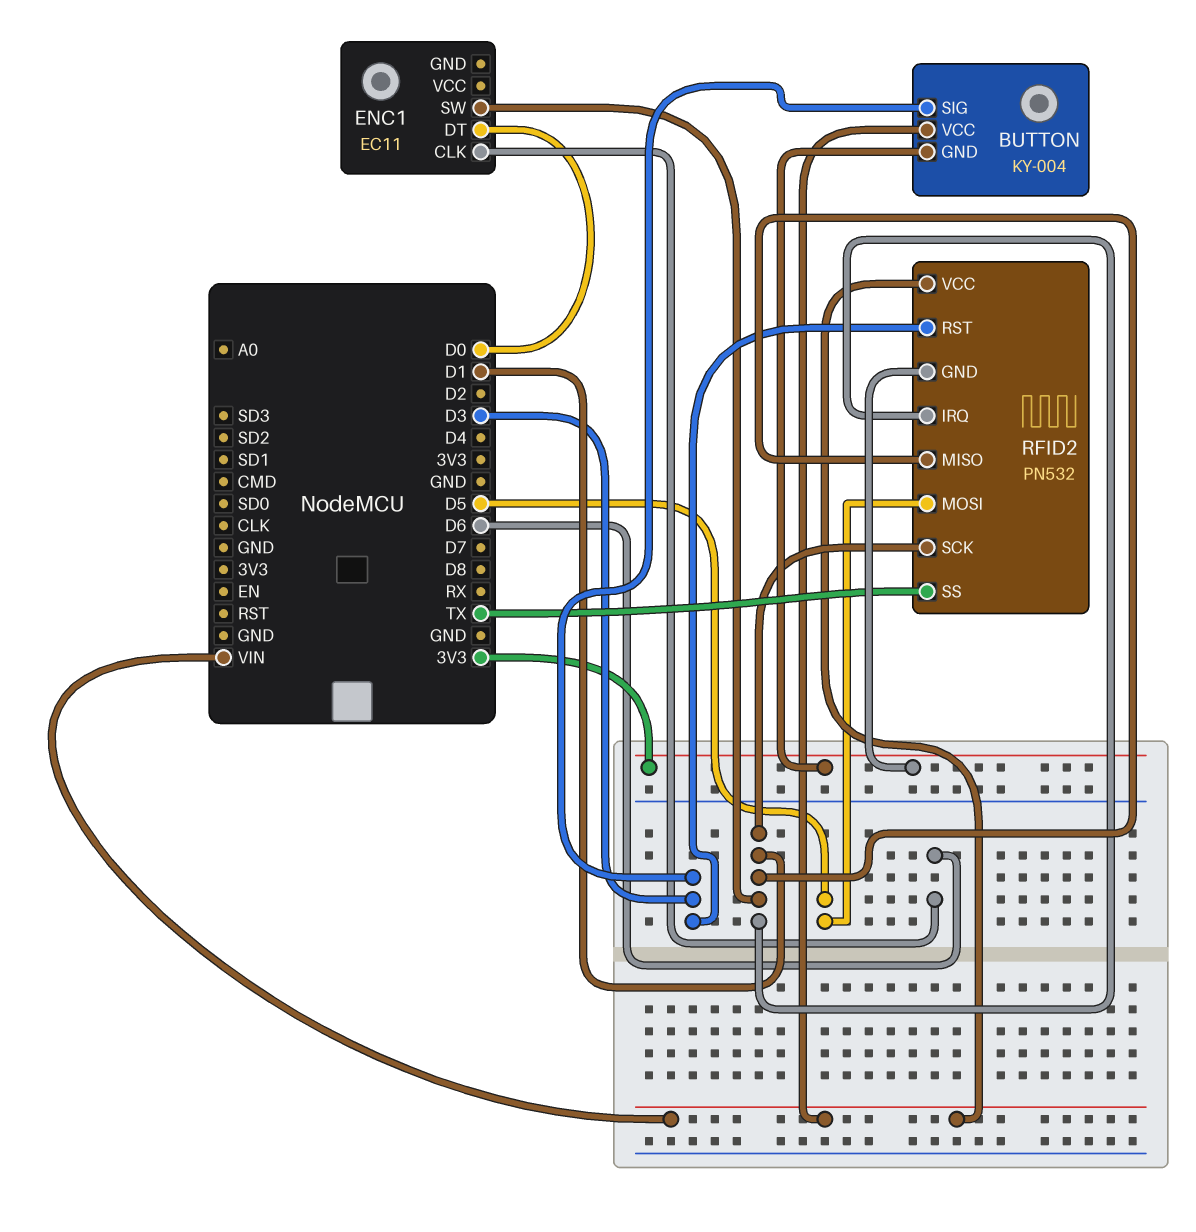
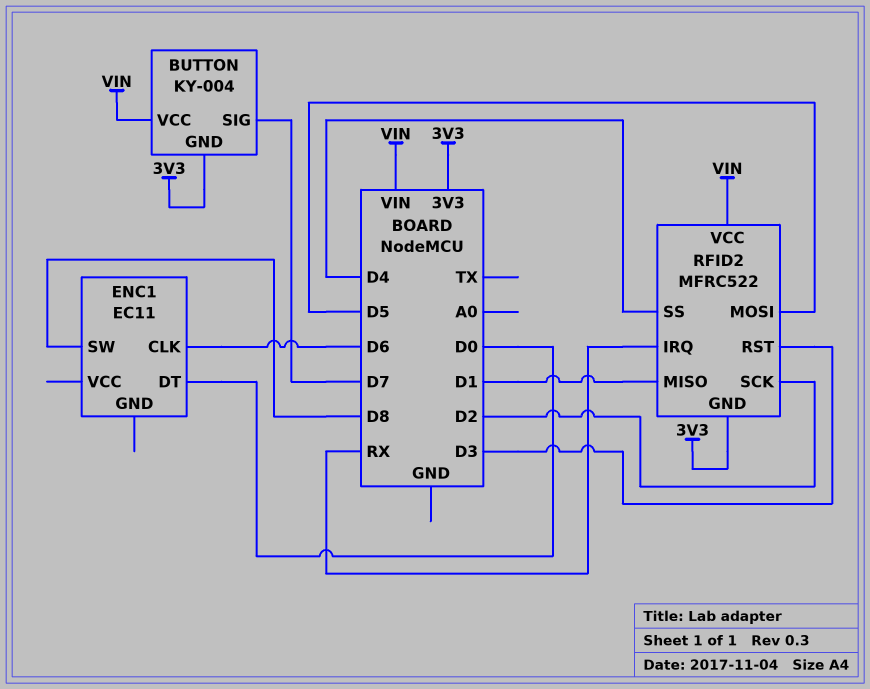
BUTTON pin SIG: D3 -> D7
ENC1 pin SW: D1 -> D8
RFID2: PN532 -> MFRC522
RFID2 pin IRQ: D1 -> RX
RFID2 pin SCK: D1 -> D2
RFID2 pin SS: TX -> D4

